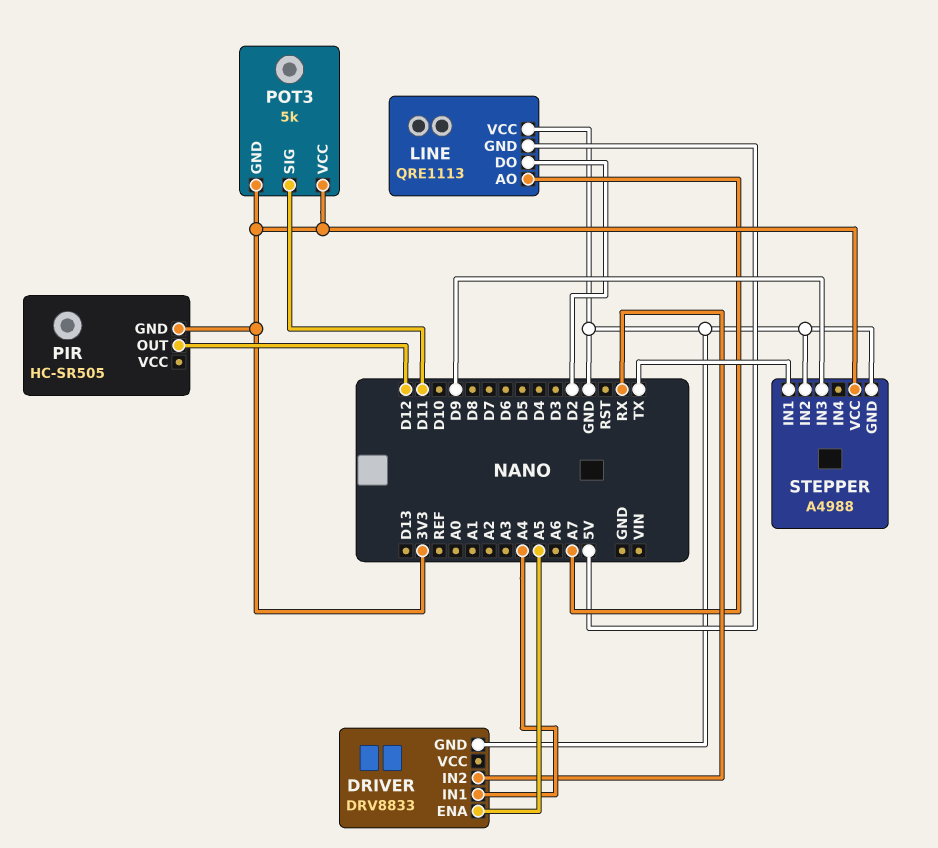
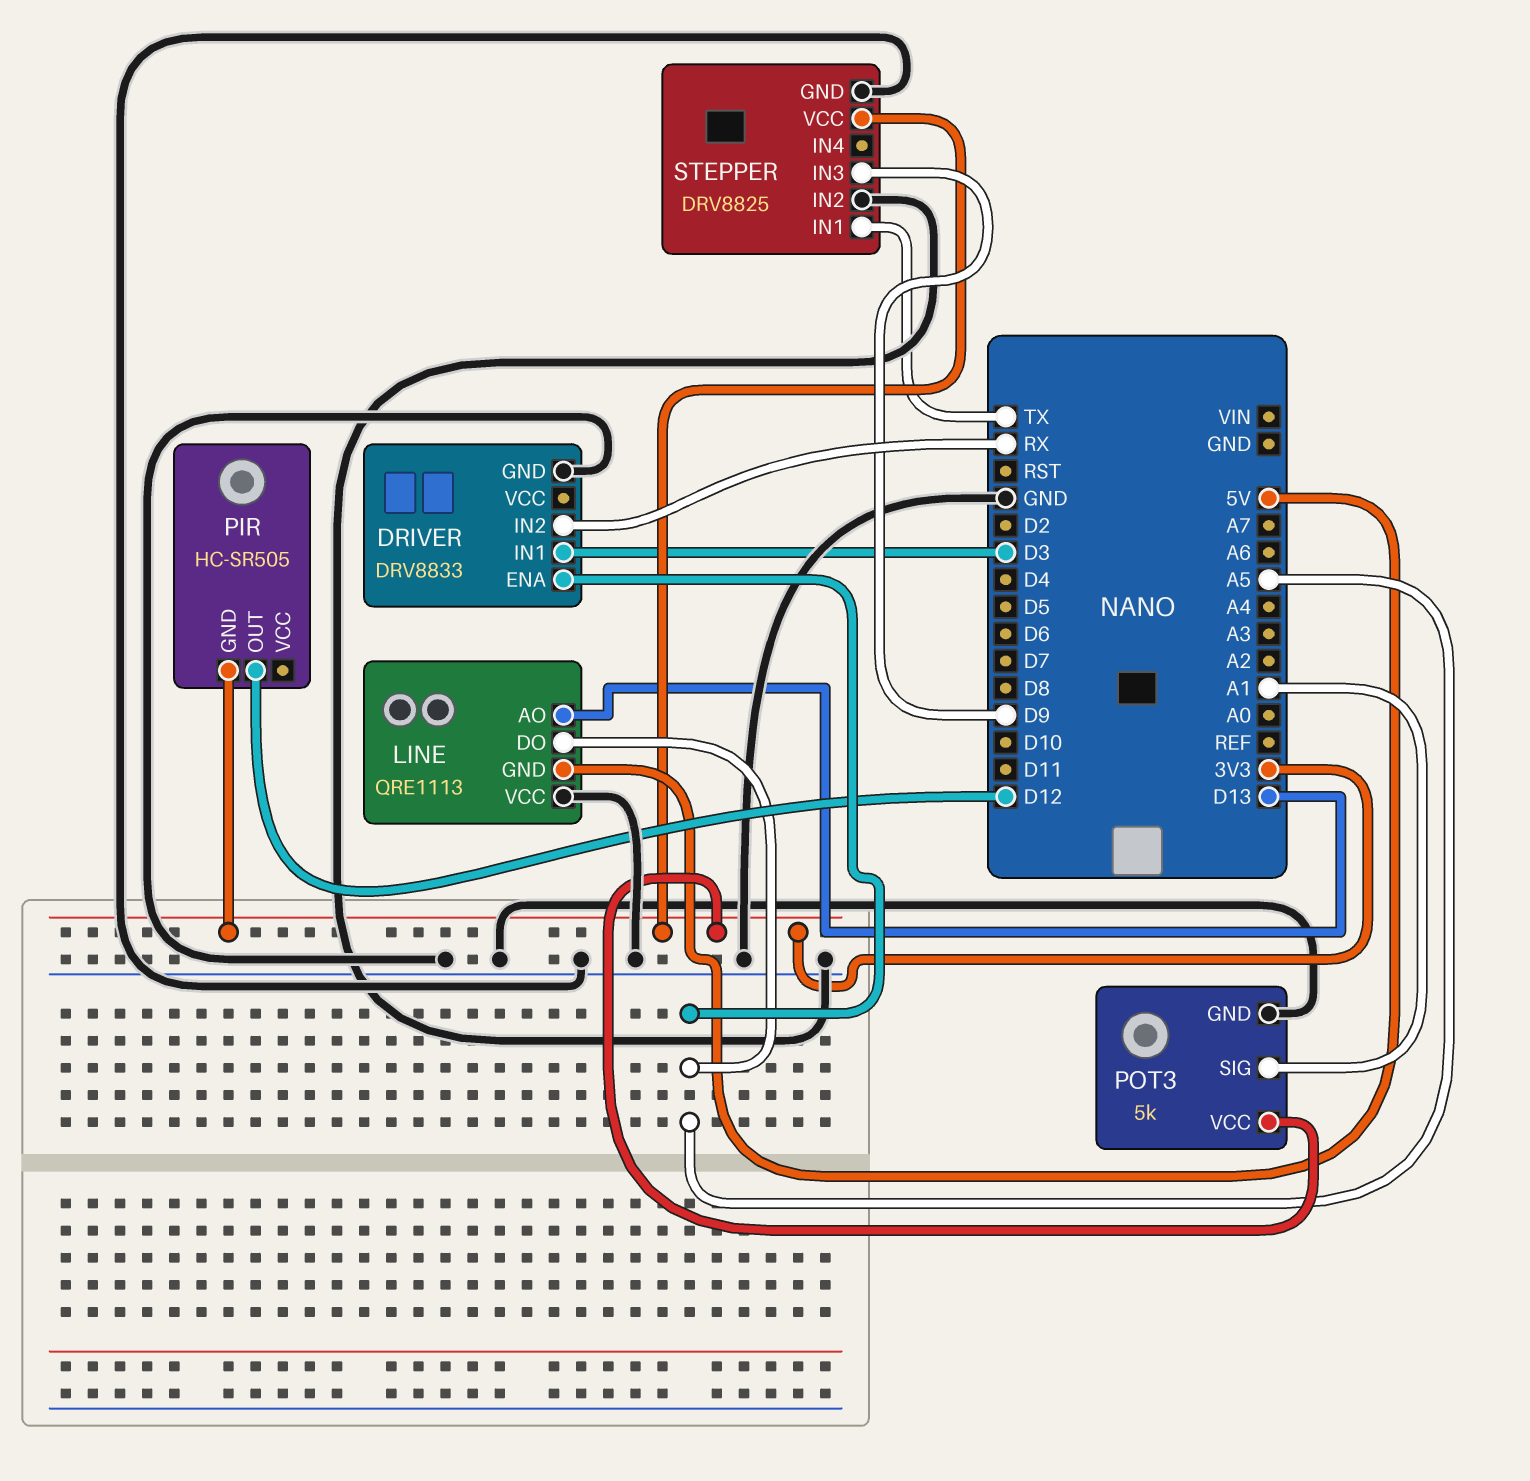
DRIVER pin IN1: A4 -> D3
LINE pin AO: A7 -> D13
LINE pin DO: D2 -> A5
POT3 pin GND: 3V3 -> GND
POT3 pin SIG: D11 -> A1
STEPPER: A4988 -> DRV8825

